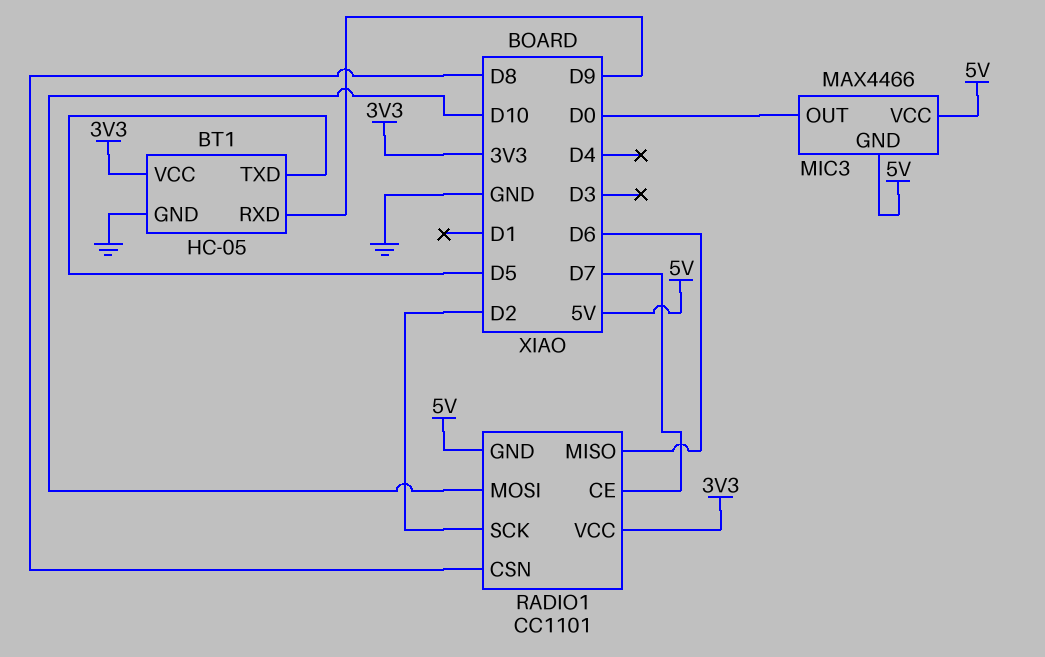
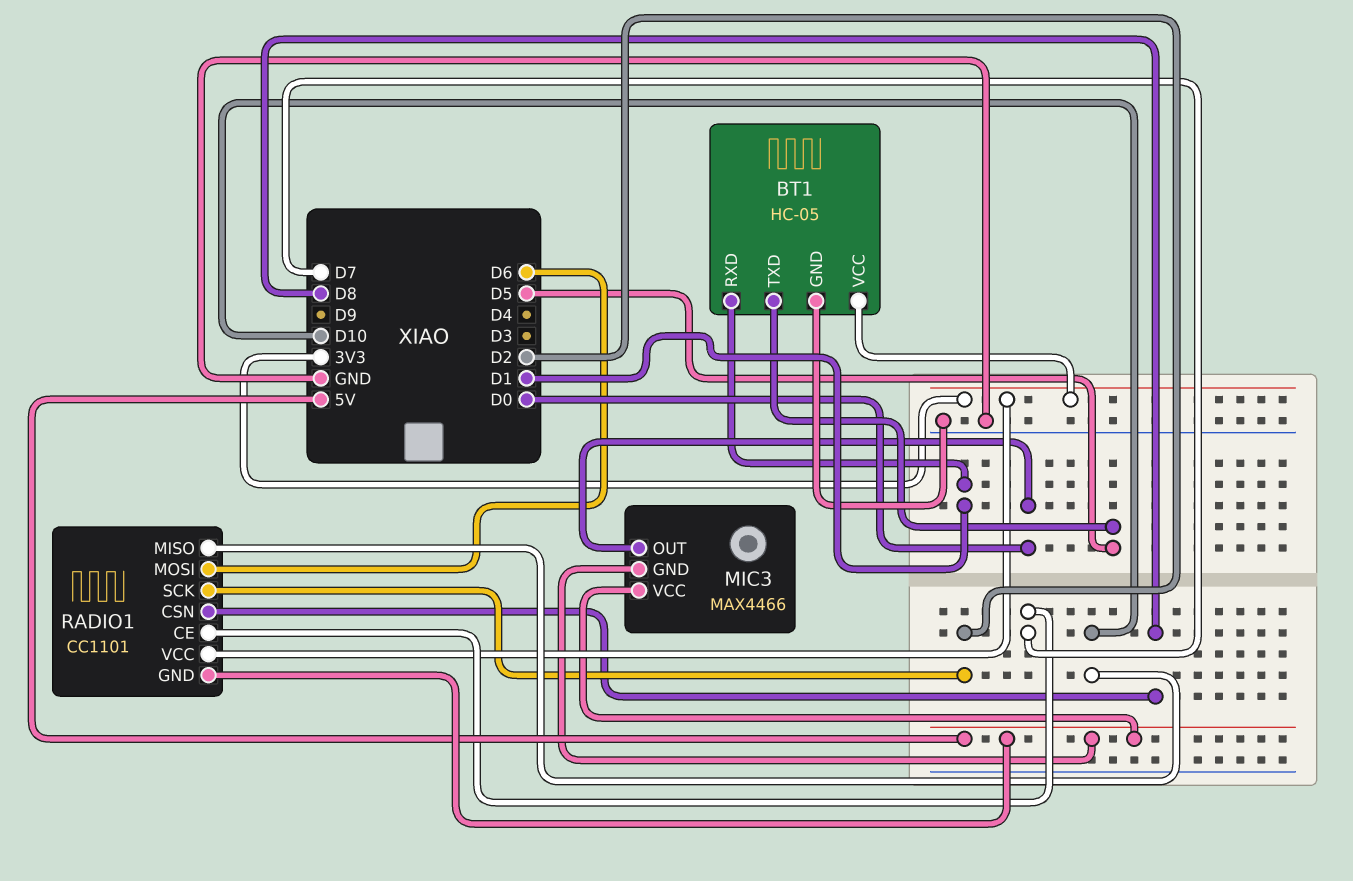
BT1 pin RXD: D9 -> D1
RADIO1 pin MISO: D6 -> D10
RADIO1 pin MOSI: D10 -> D6

